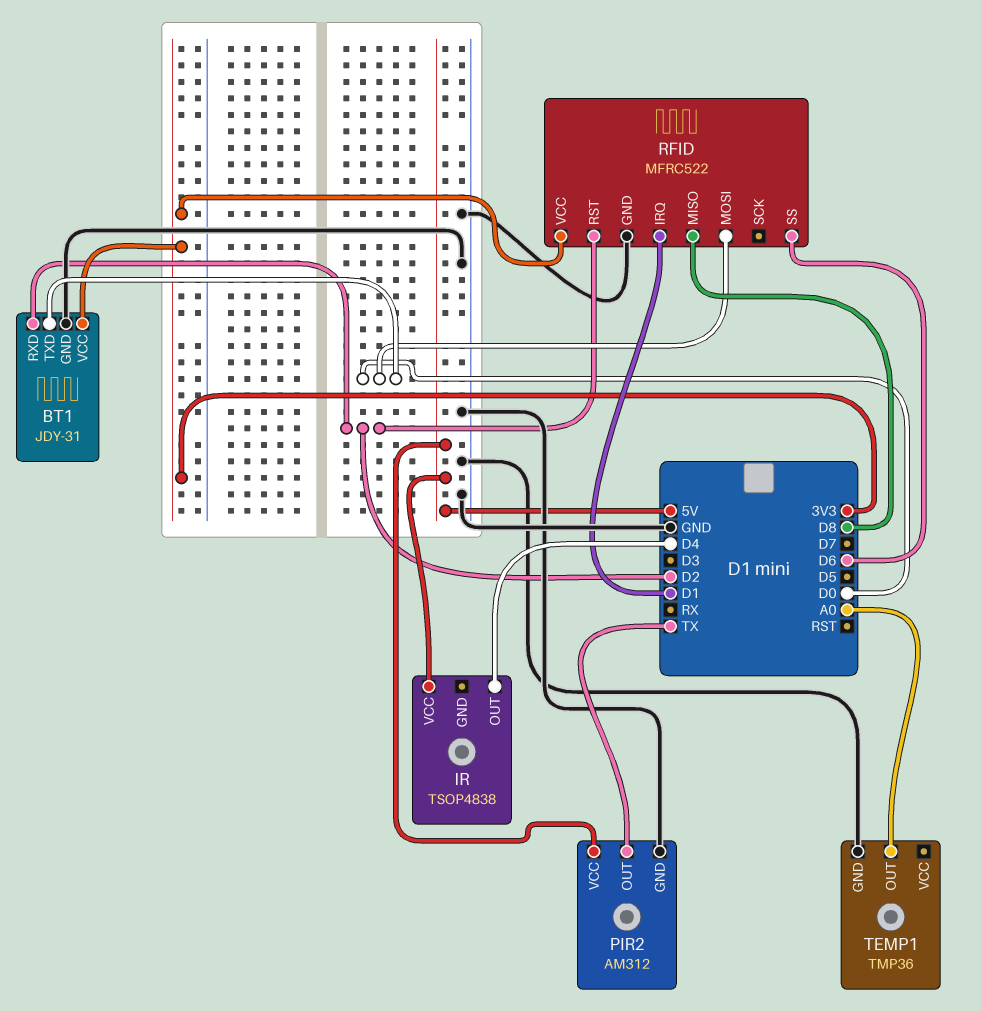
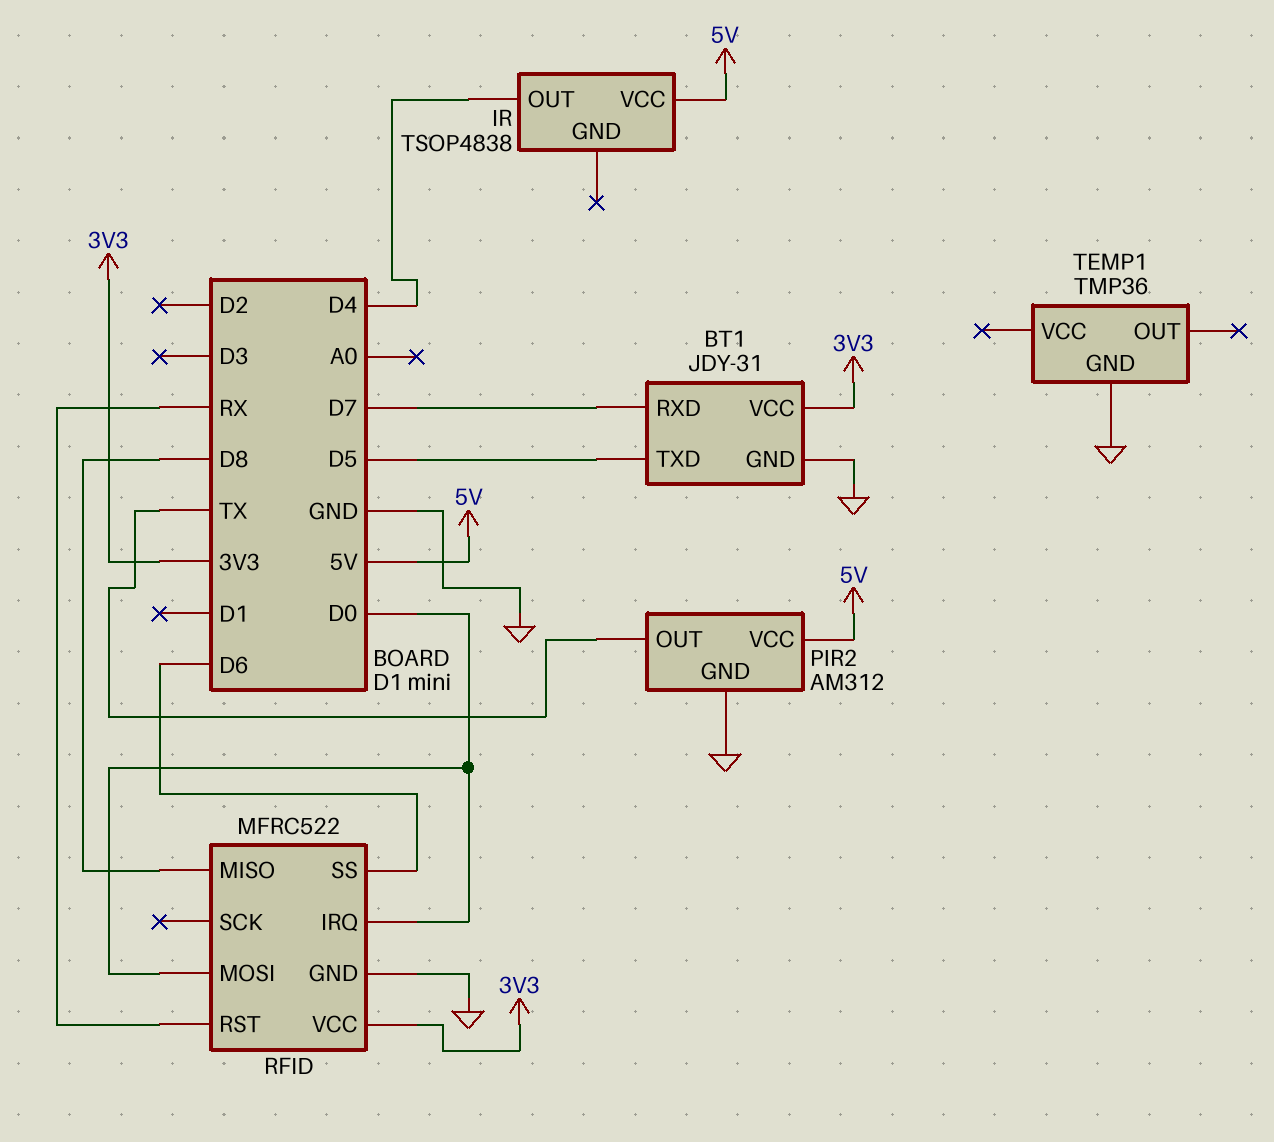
BT1 pin RXD: D2 -> D7
BT1 pin TXD: D0 -> D5
RFID pin IRQ: D1 -> D0
RFID pin RST: D2 -> RX
TEMP1 pin OUT: A0 -> none

